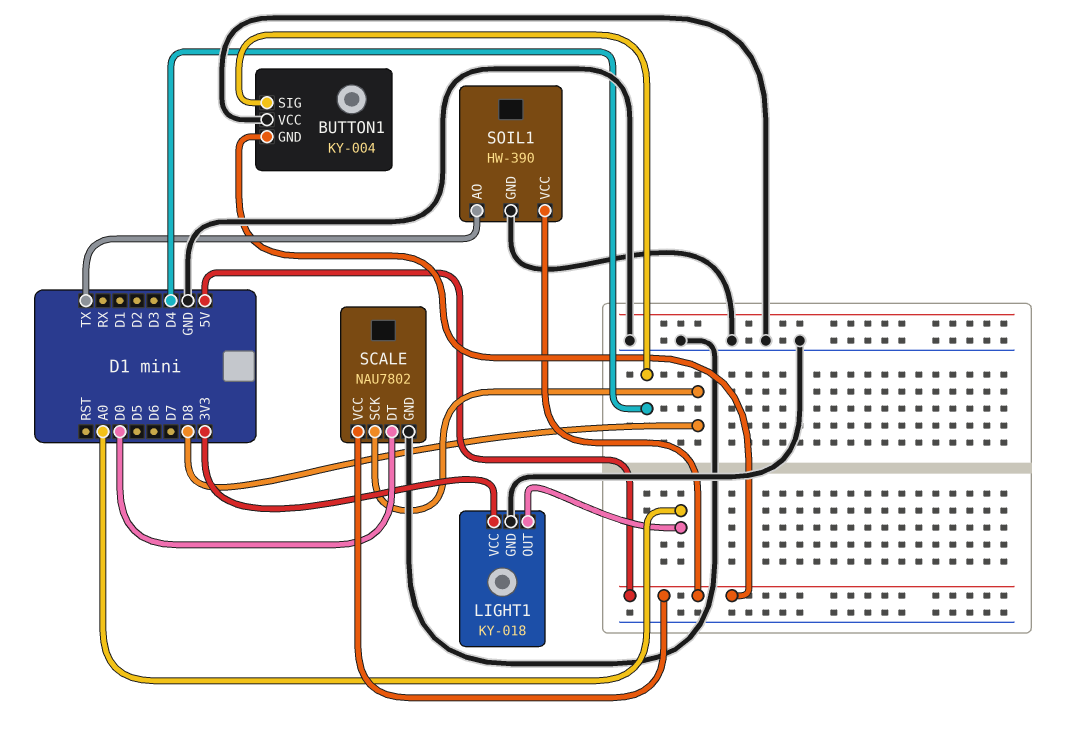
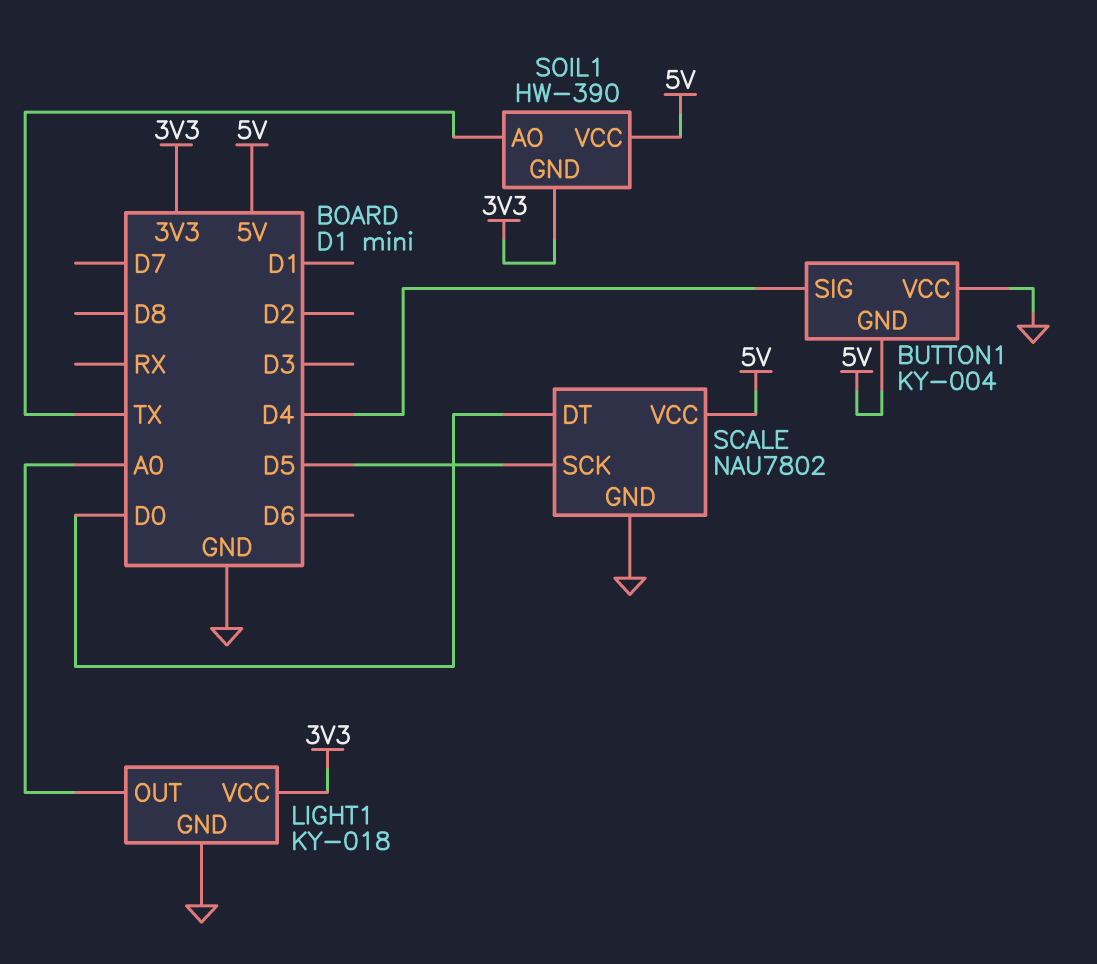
SCALE pin SCK: D8 -> D5
SOIL1 pin GND: GND -> 3V3

